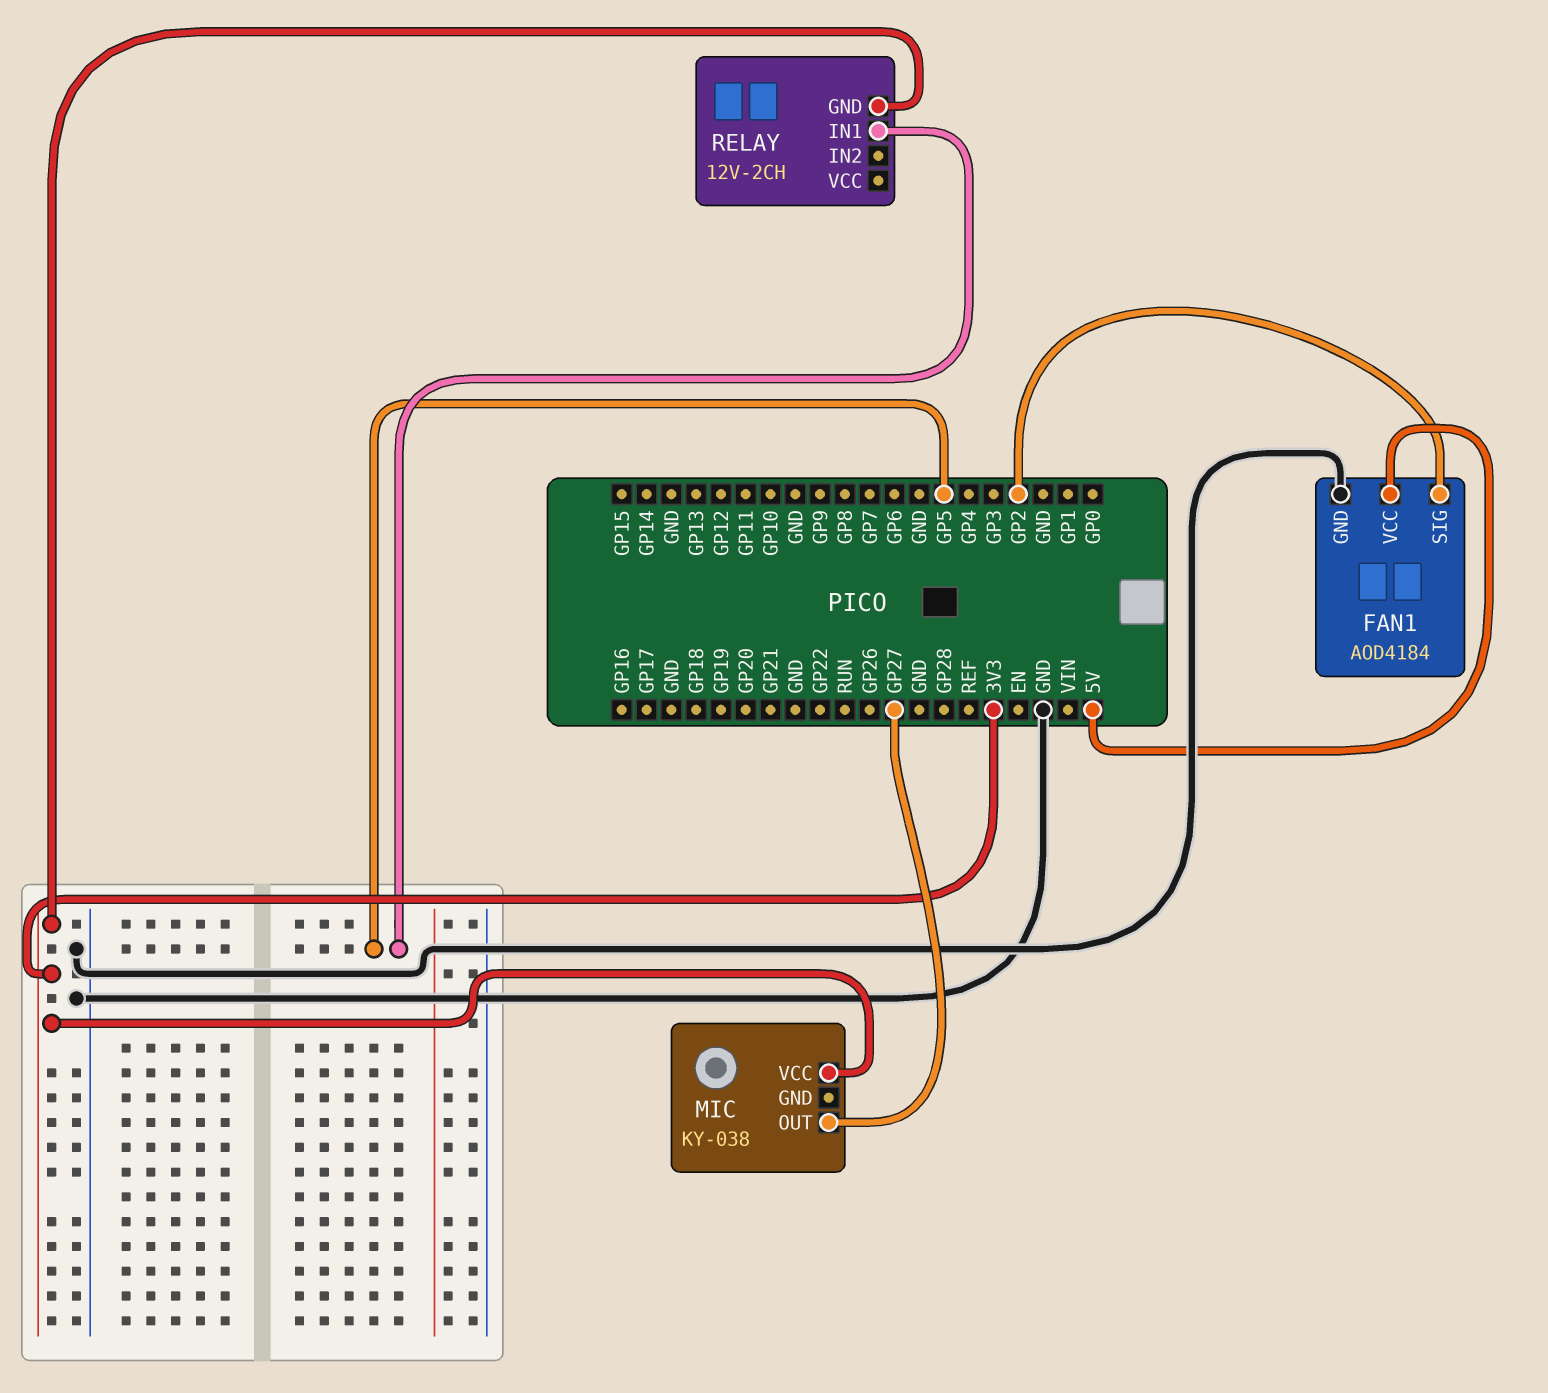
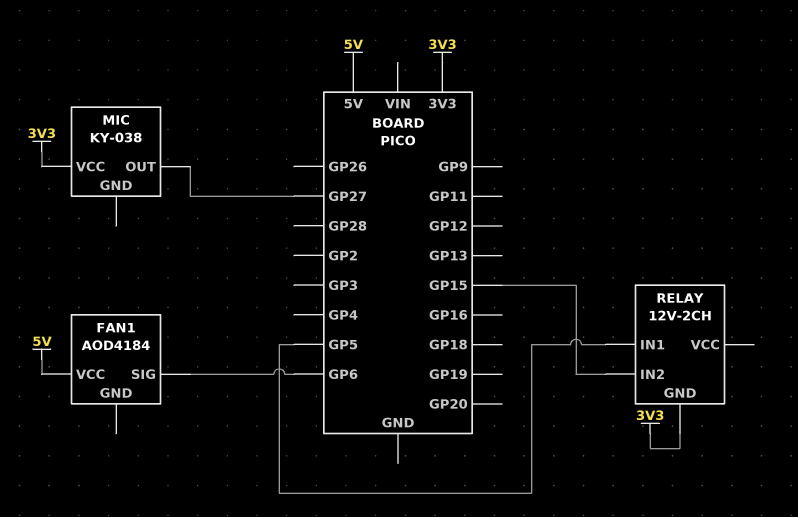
FAN1 pin GND: GND -> none
FAN1 pin SIG: GP2 -> GP6
RELAY pin IN2: none -> GP15

